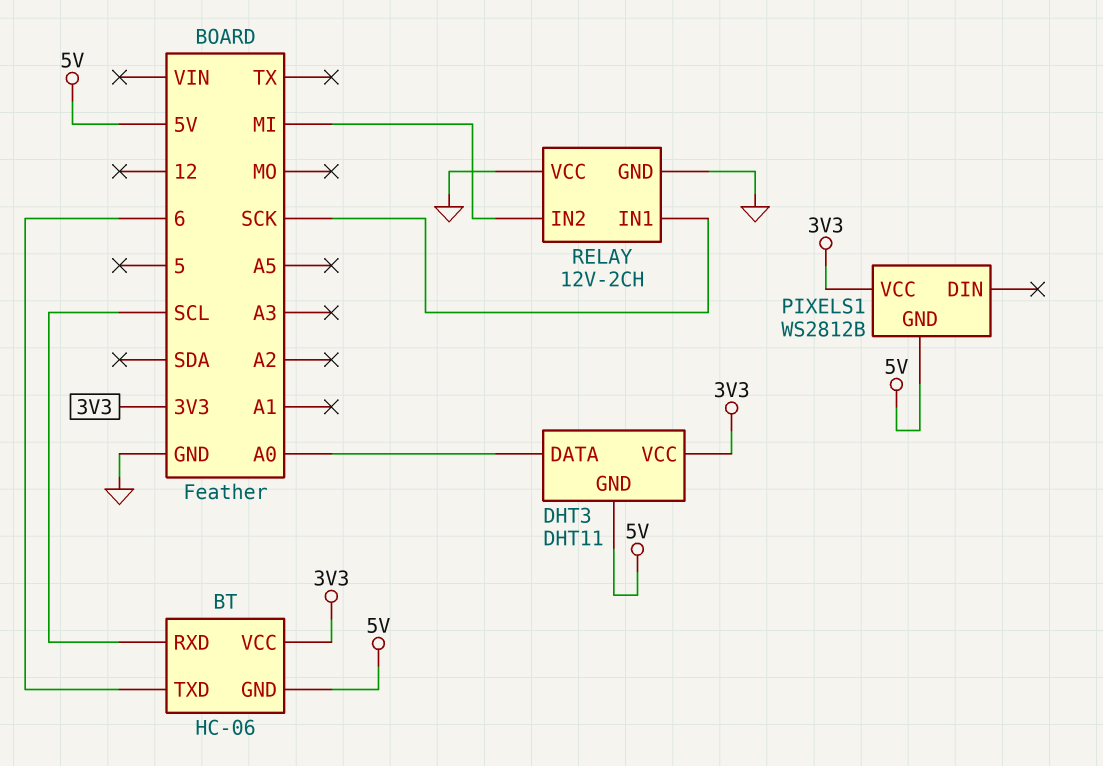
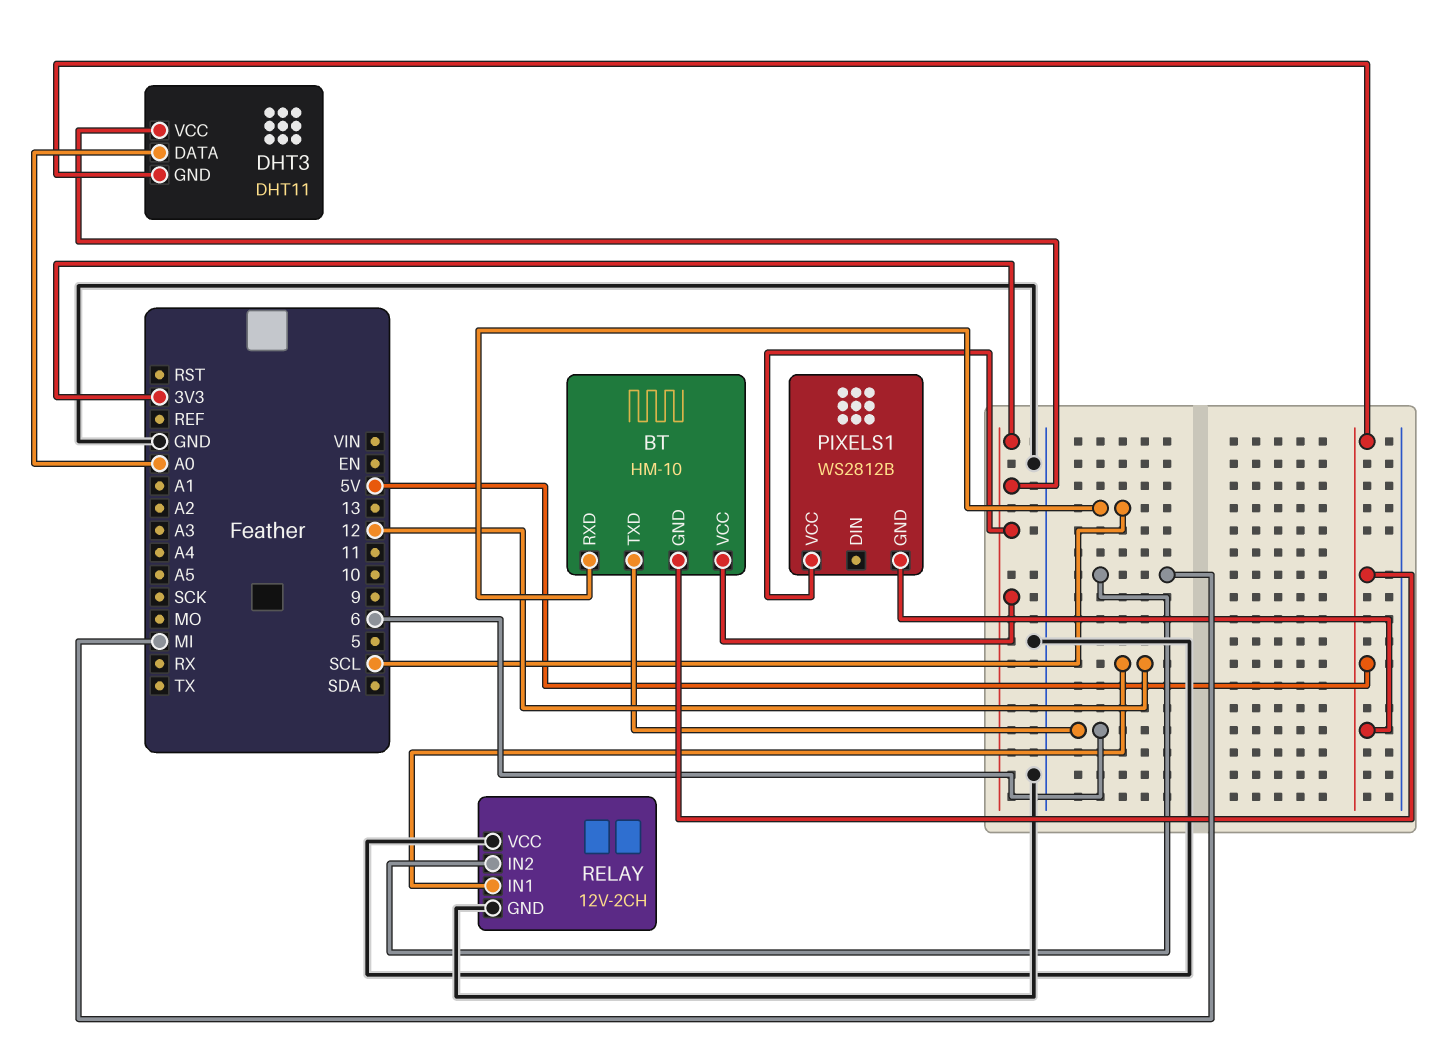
BT: HC-06 -> HM-10
RELAY pin IN1: SCK -> 12

